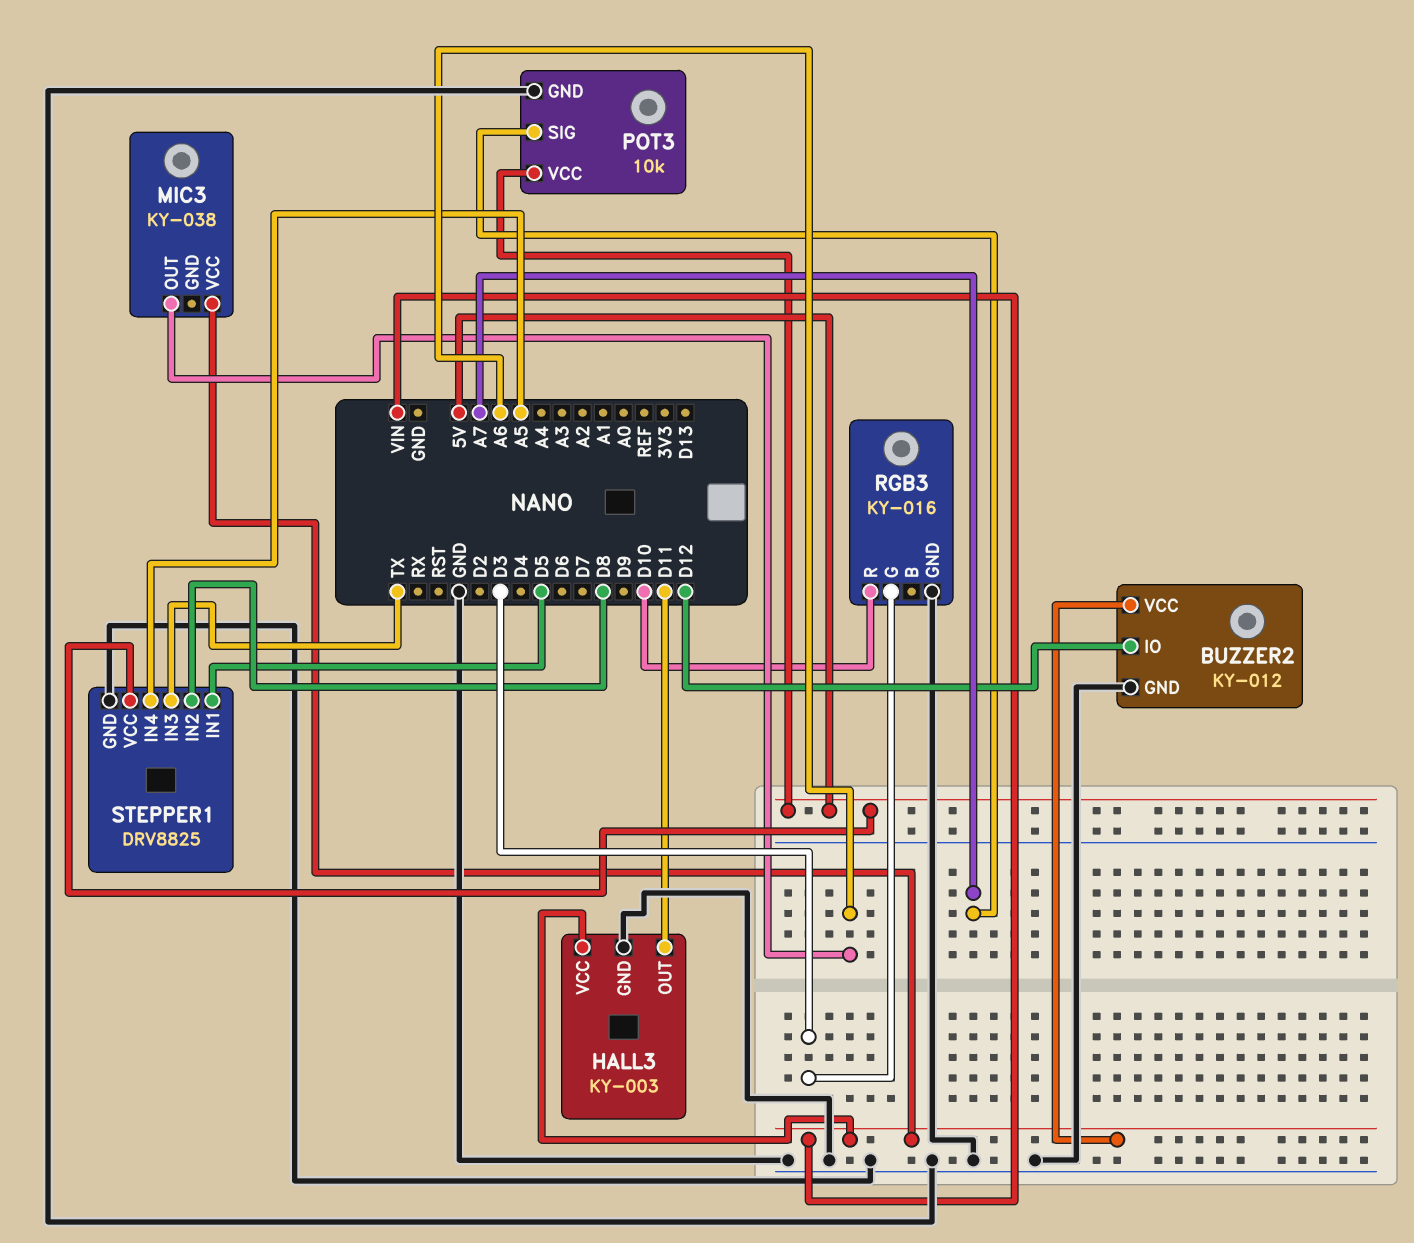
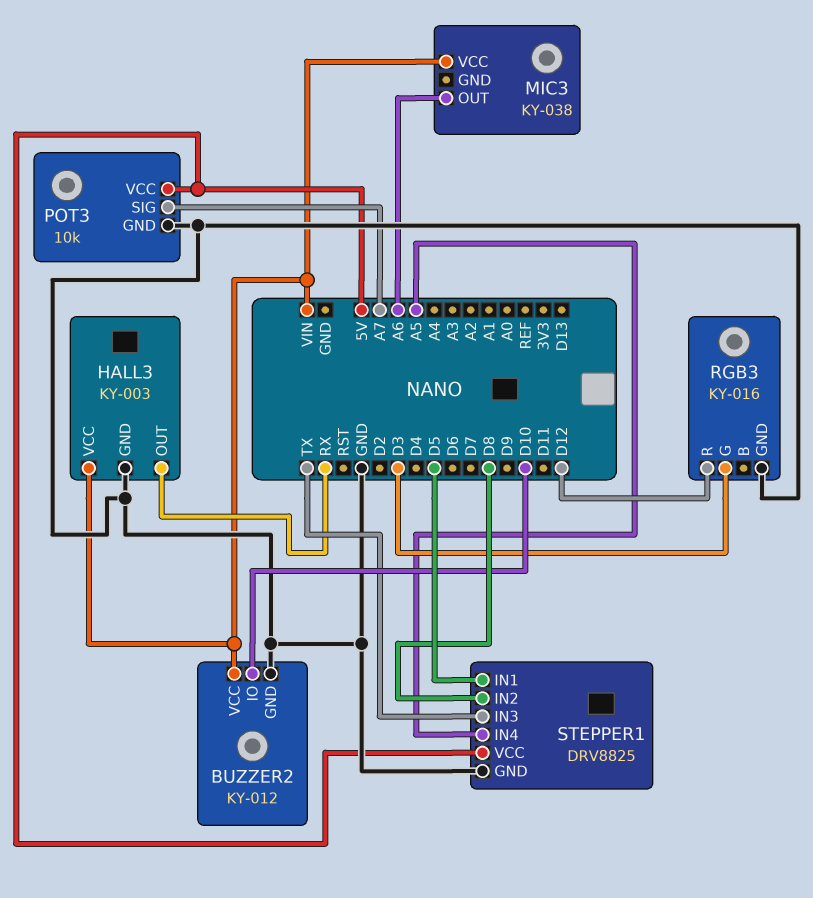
BUZZER2 pin IO: D12 -> D10
HALL3 pin OUT: D11 -> RX
RGB3 pin R: D10 -> D12

